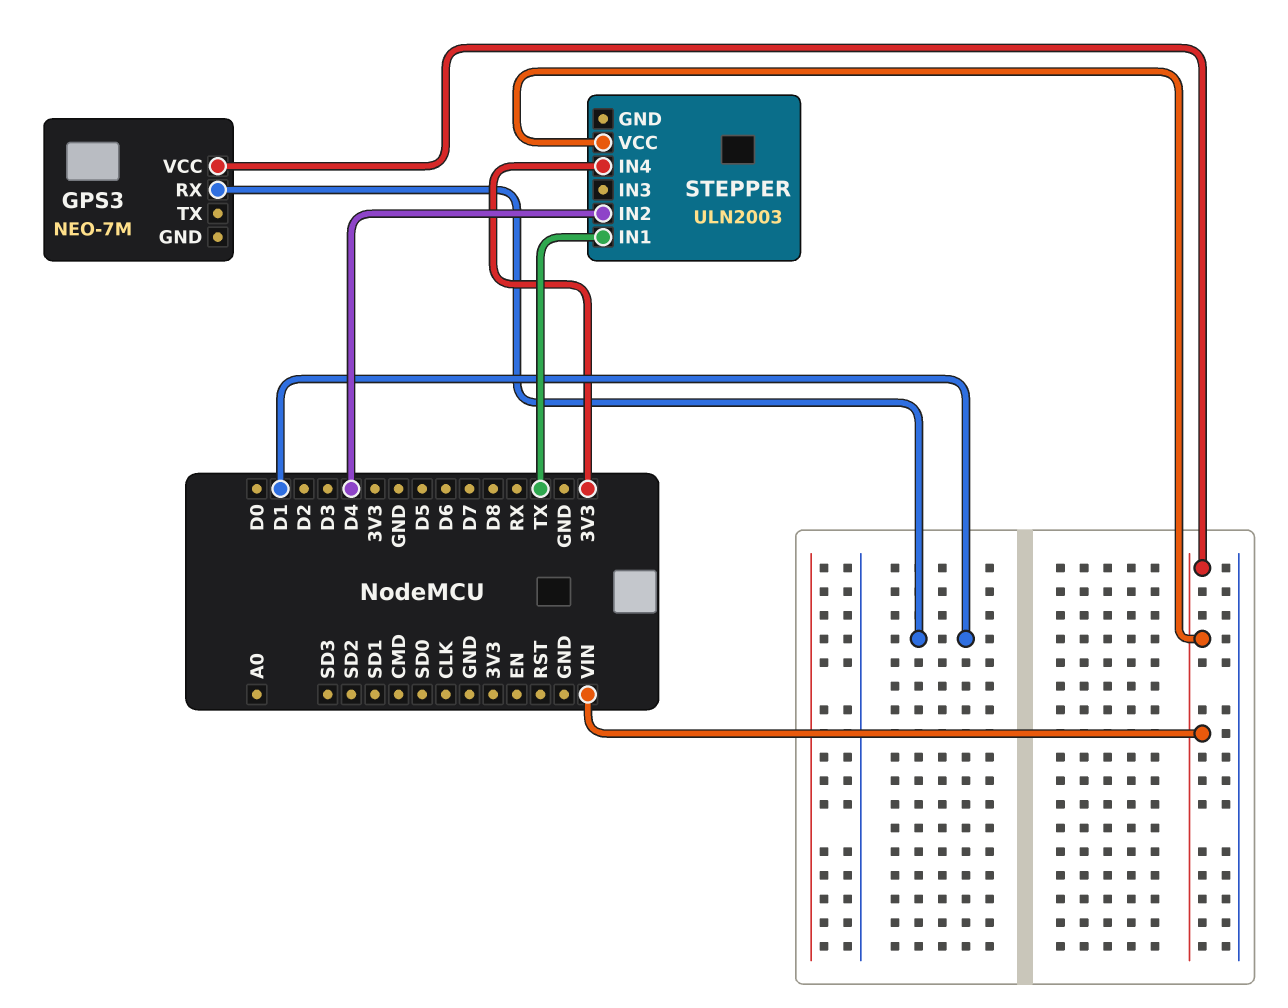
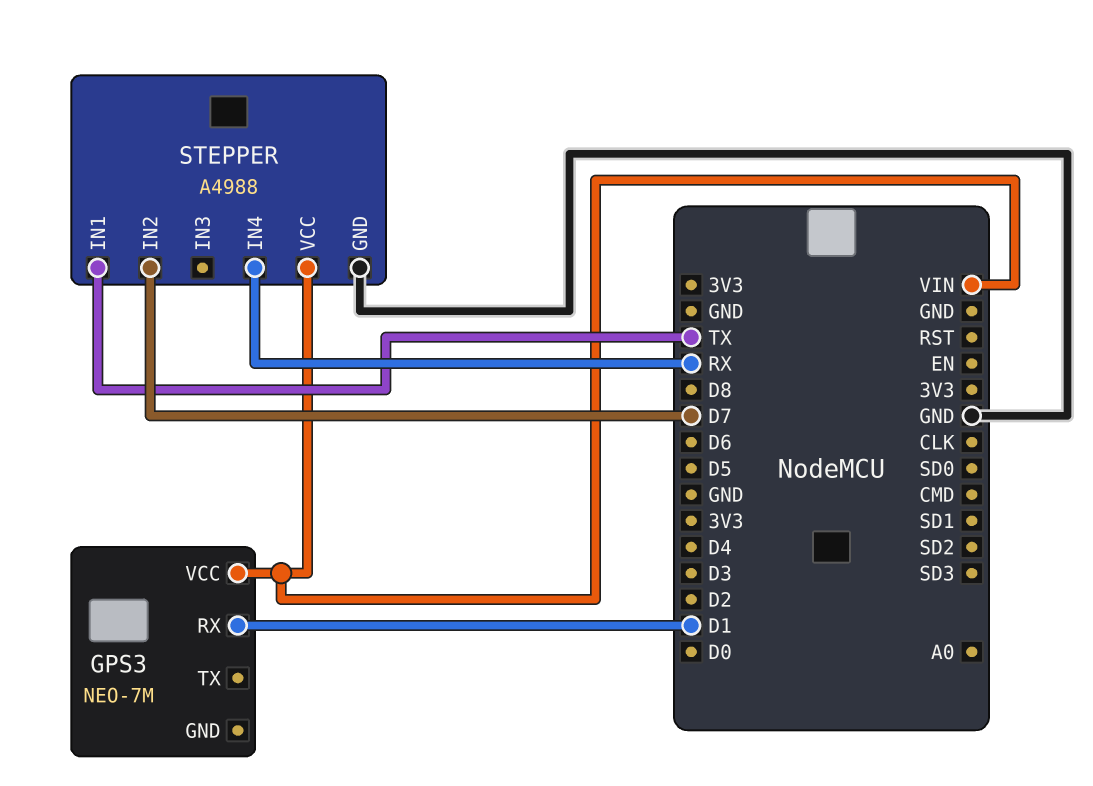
STEPPER: ULN2003 -> A4988
STEPPER pin GND: none -> GND
STEPPER pin IN2: D4 -> D7
STEPPER pin IN4: 3V3 -> RX

